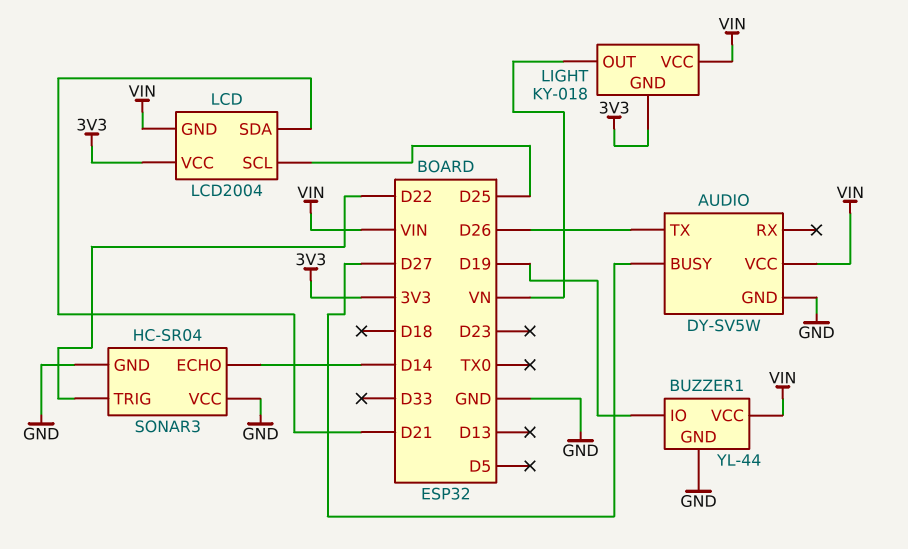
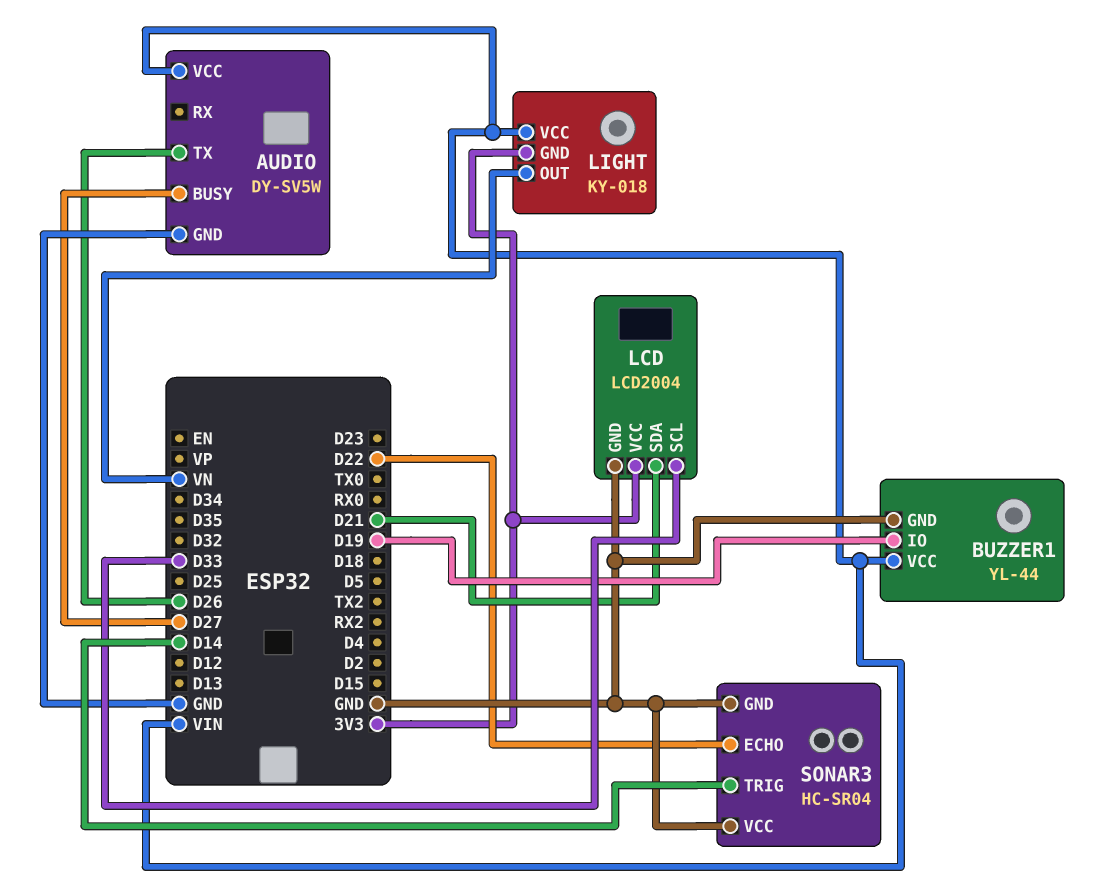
LCD pin GND: VIN -> GND
LCD pin SCL: D25 -> D33
SONAR3 pin ECHO: D14 -> D22
SONAR3 pin TRIG: D22 -> D14

